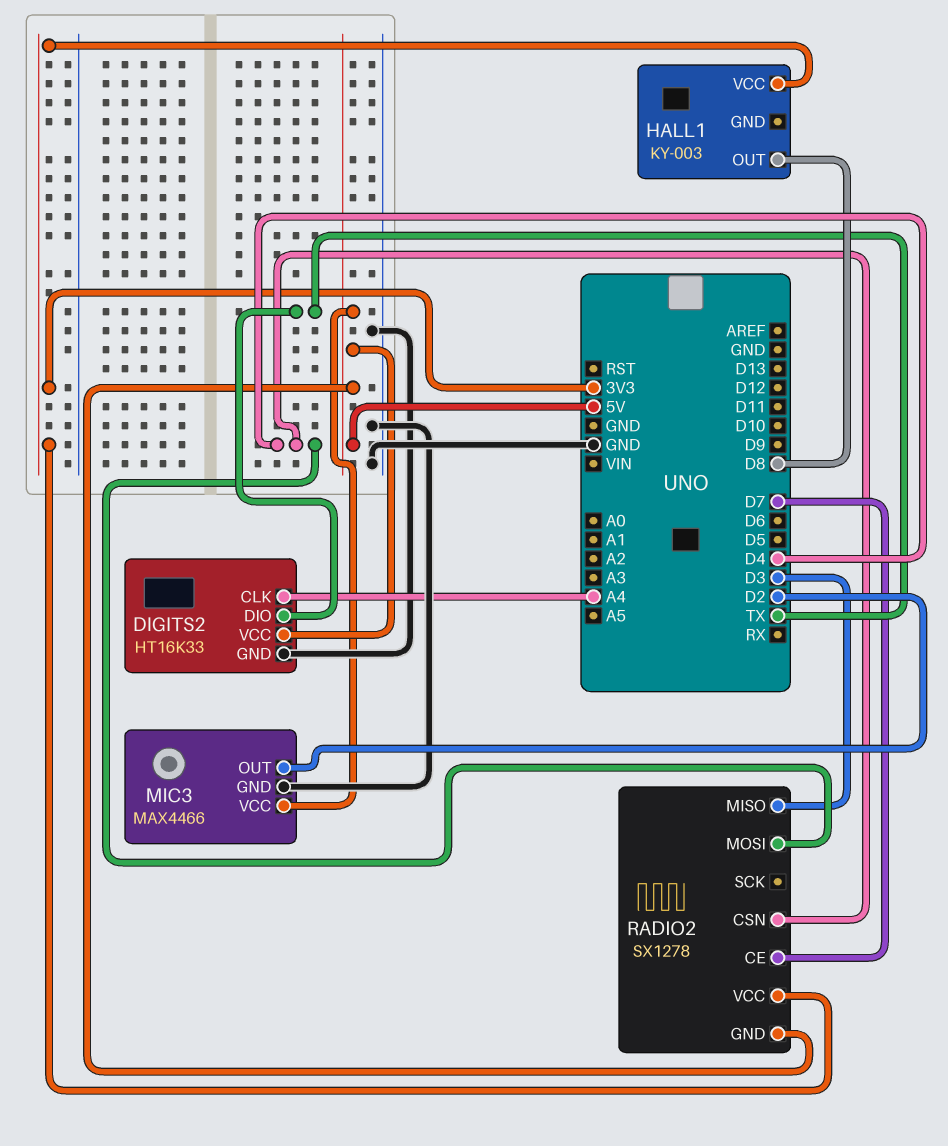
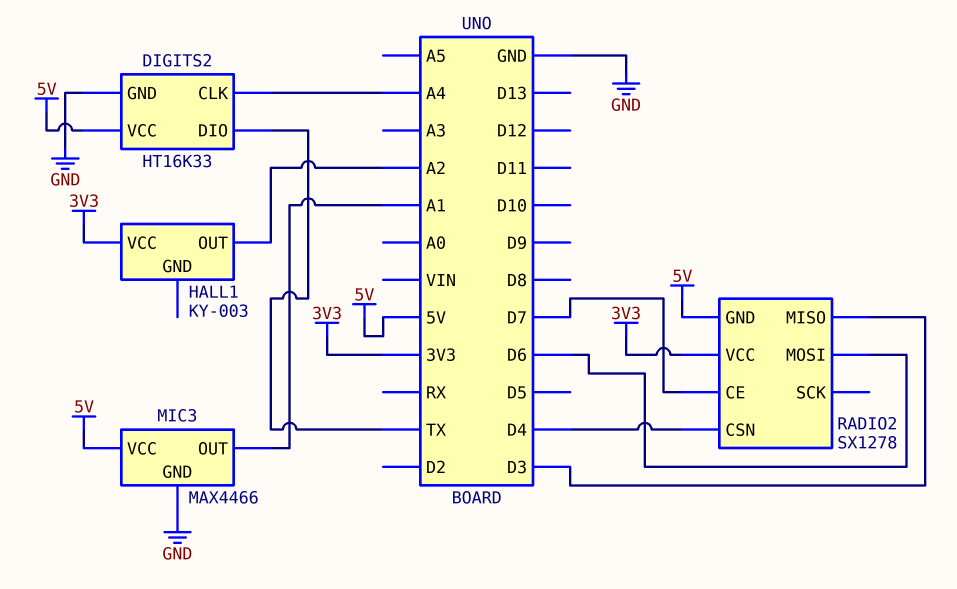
HALL1 pin OUT: D8 -> A2
MIC3 pin OUT: D2 -> A1
RADIO2 pin MOSI: D4 -> D6

